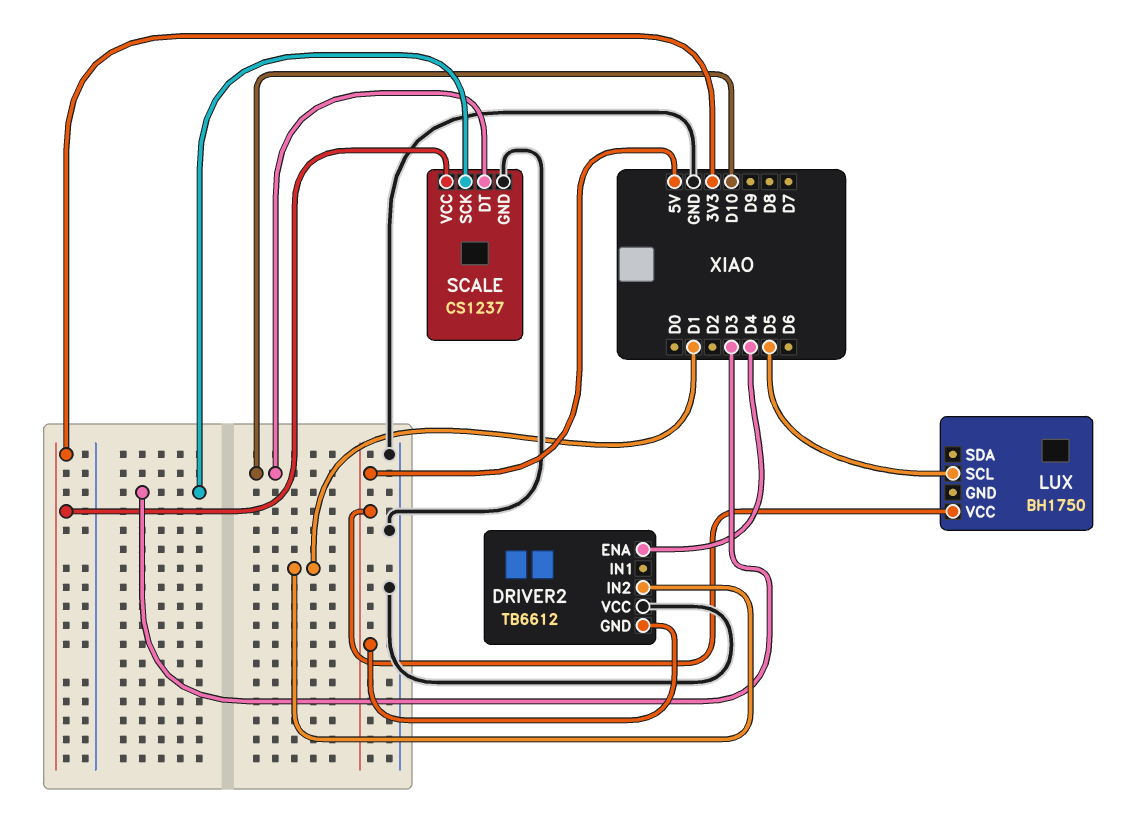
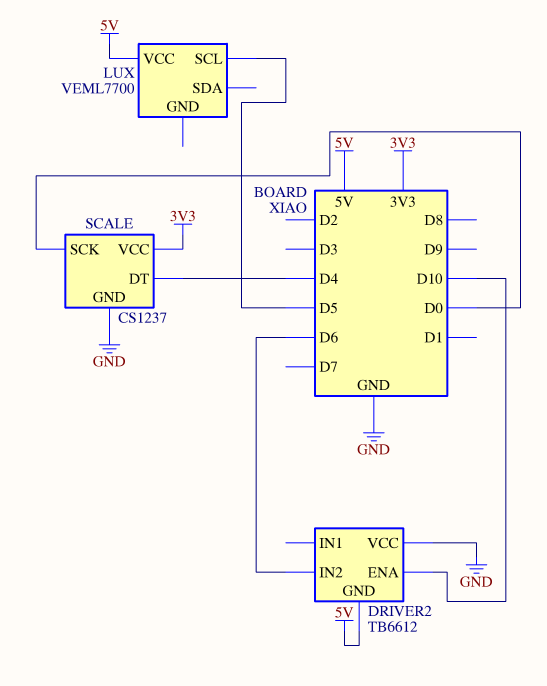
DRIVER2 pin ENA: D4 -> D10
DRIVER2 pin IN2: D1 -> D6
LUX: BH1750 -> VEML7700
SCALE pin DT: D10 -> D4
SCALE pin SCK: D3 -> D0

